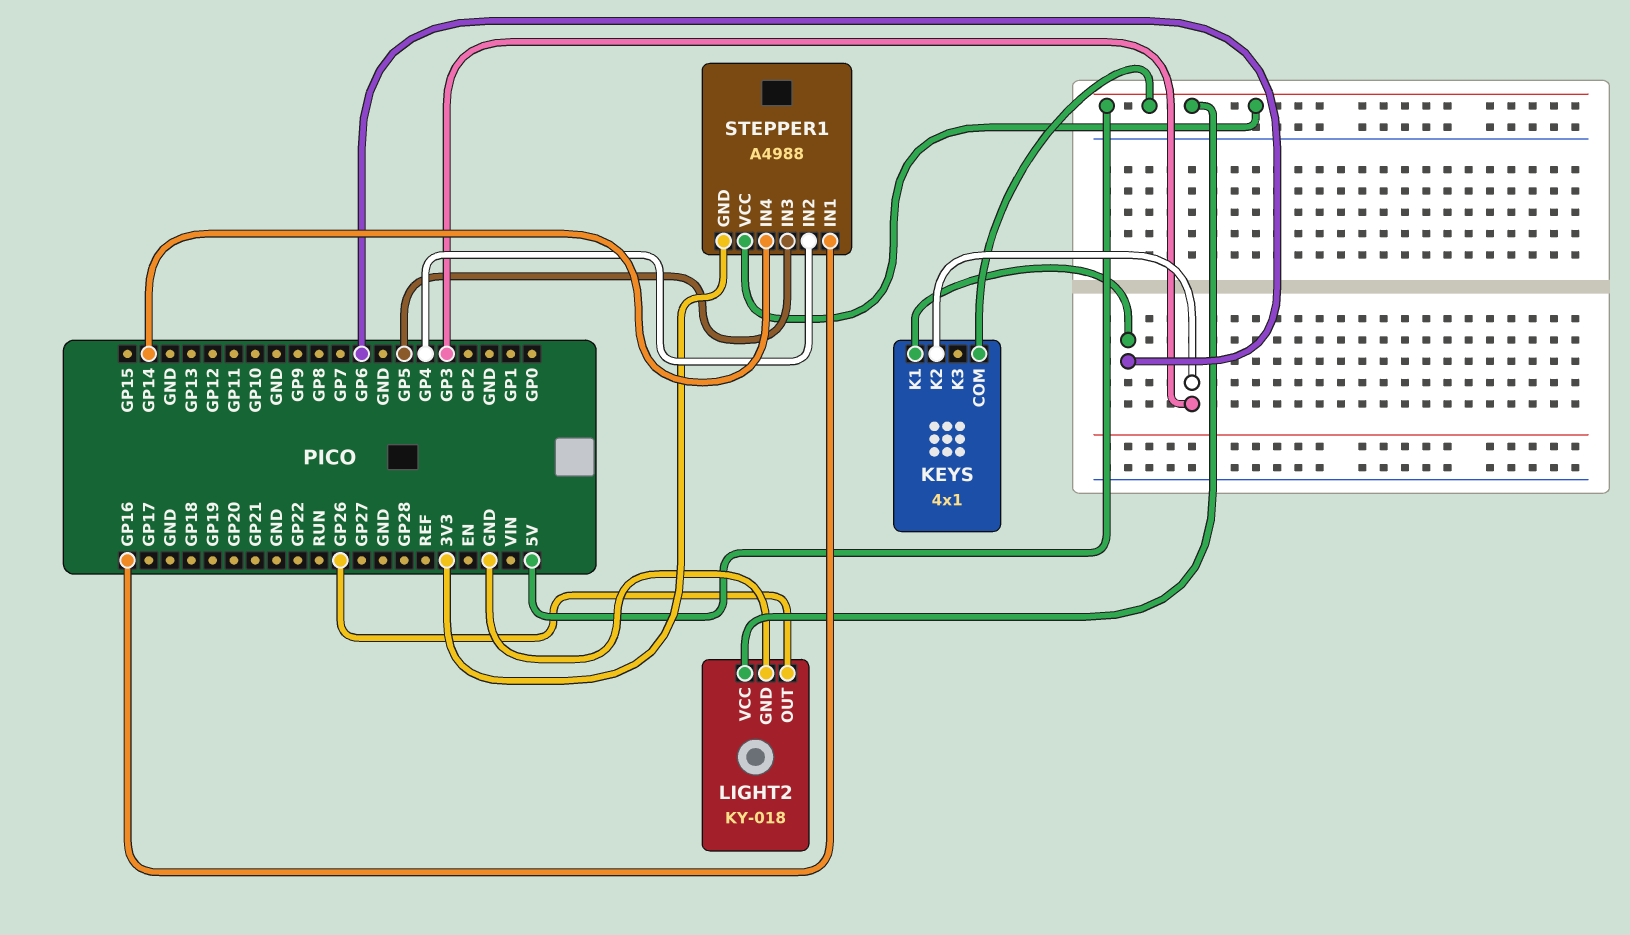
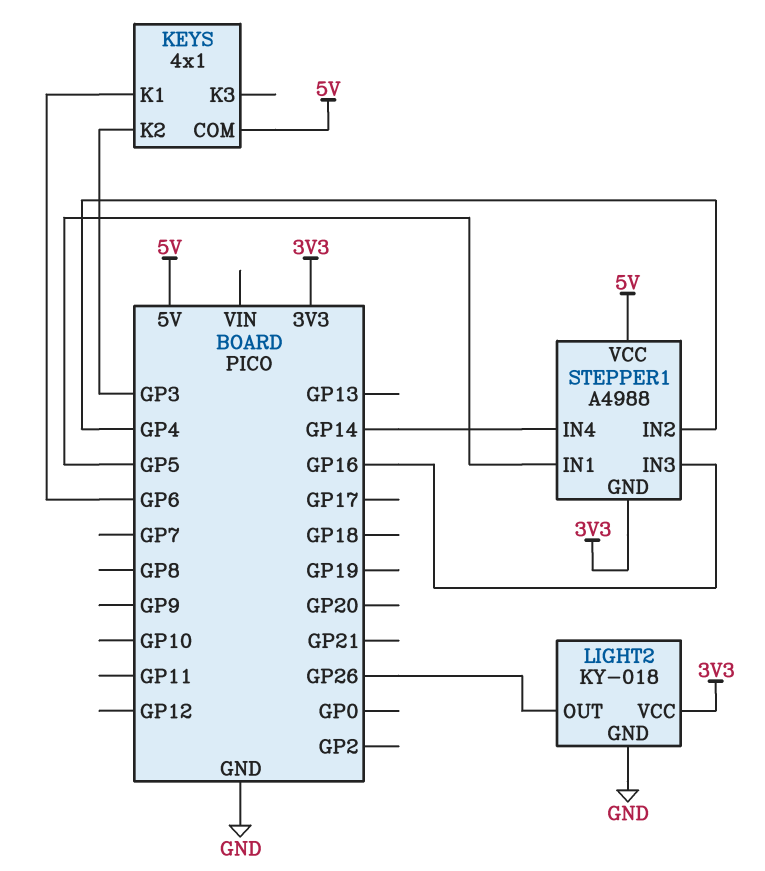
LIGHT2 pin VCC: 5V -> 3V3
STEPPER1 pin IN1: GP16 -> GP5
STEPPER1 pin IN3: GP5 -> GP16

